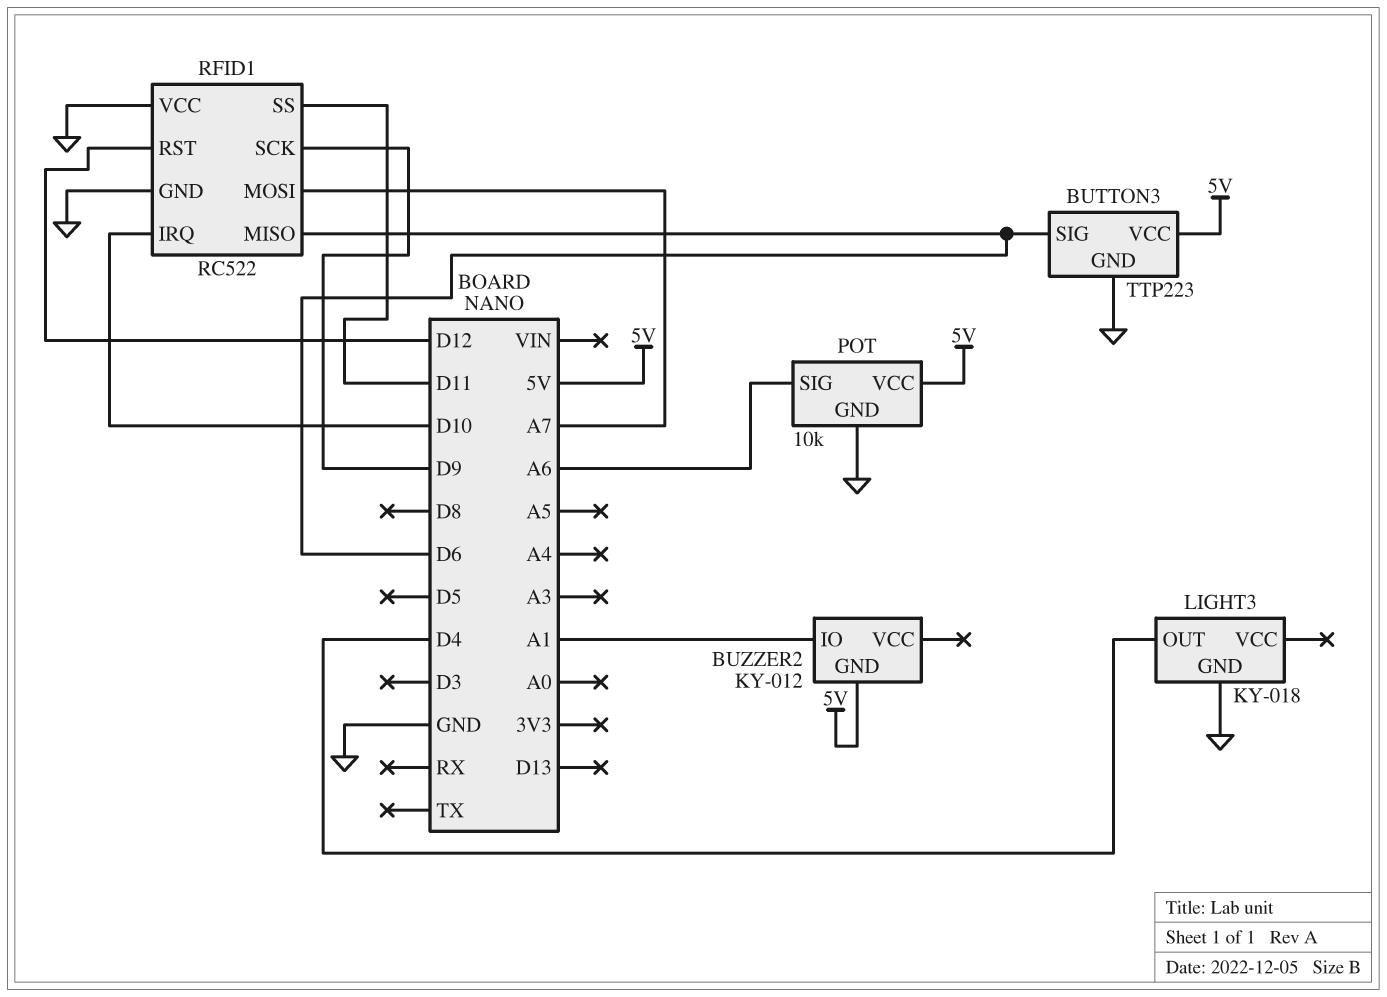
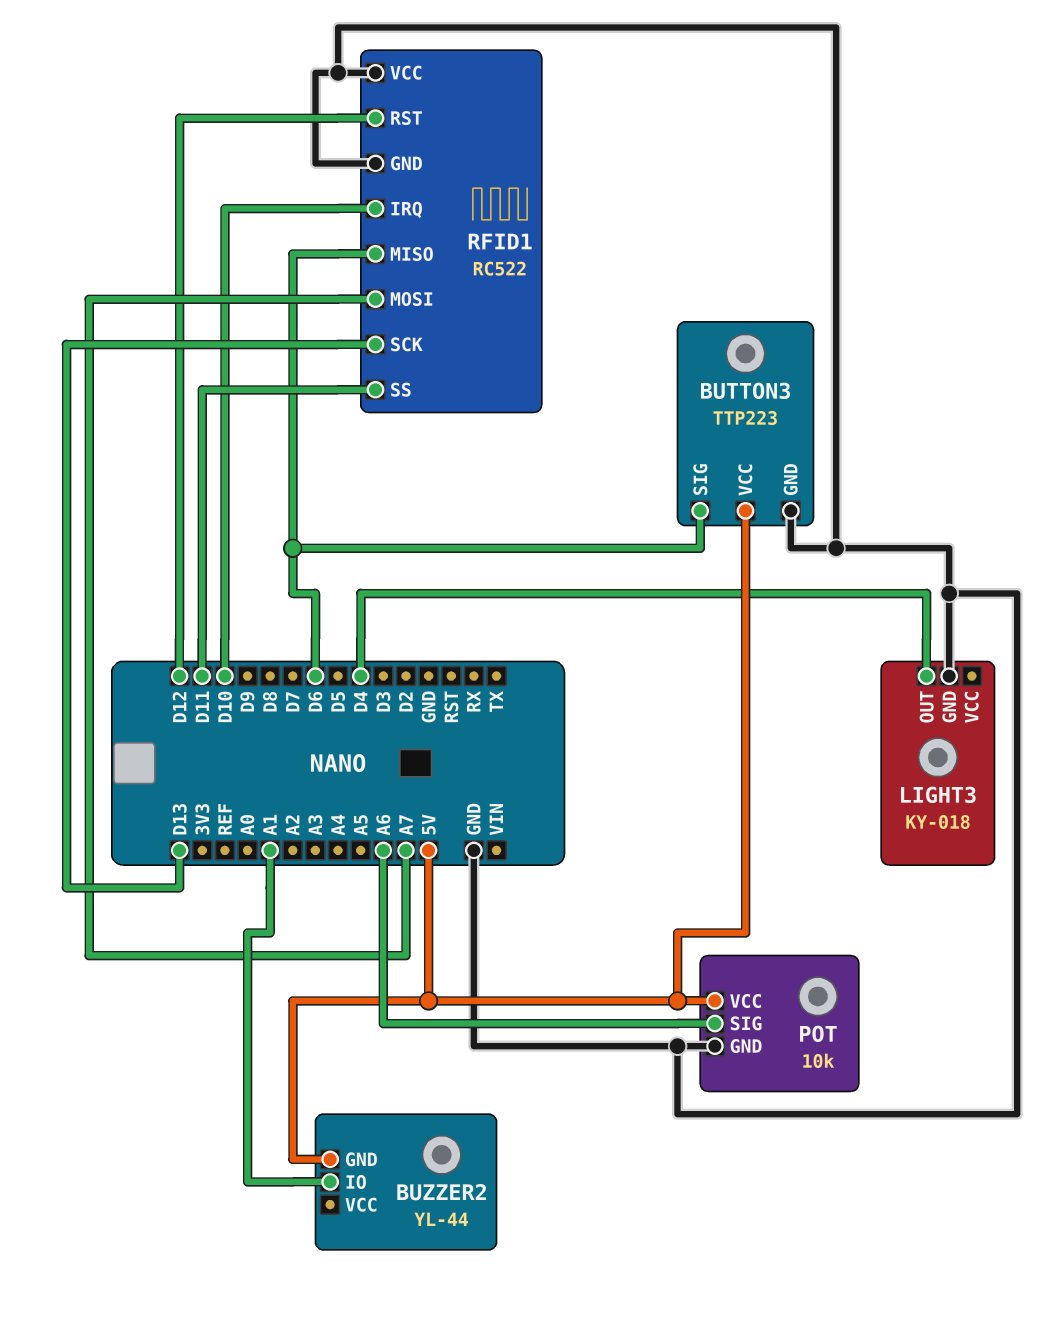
BUZZER2: KY-012 -> YL-44
RFID1 pin SCK: D9 -> D13

